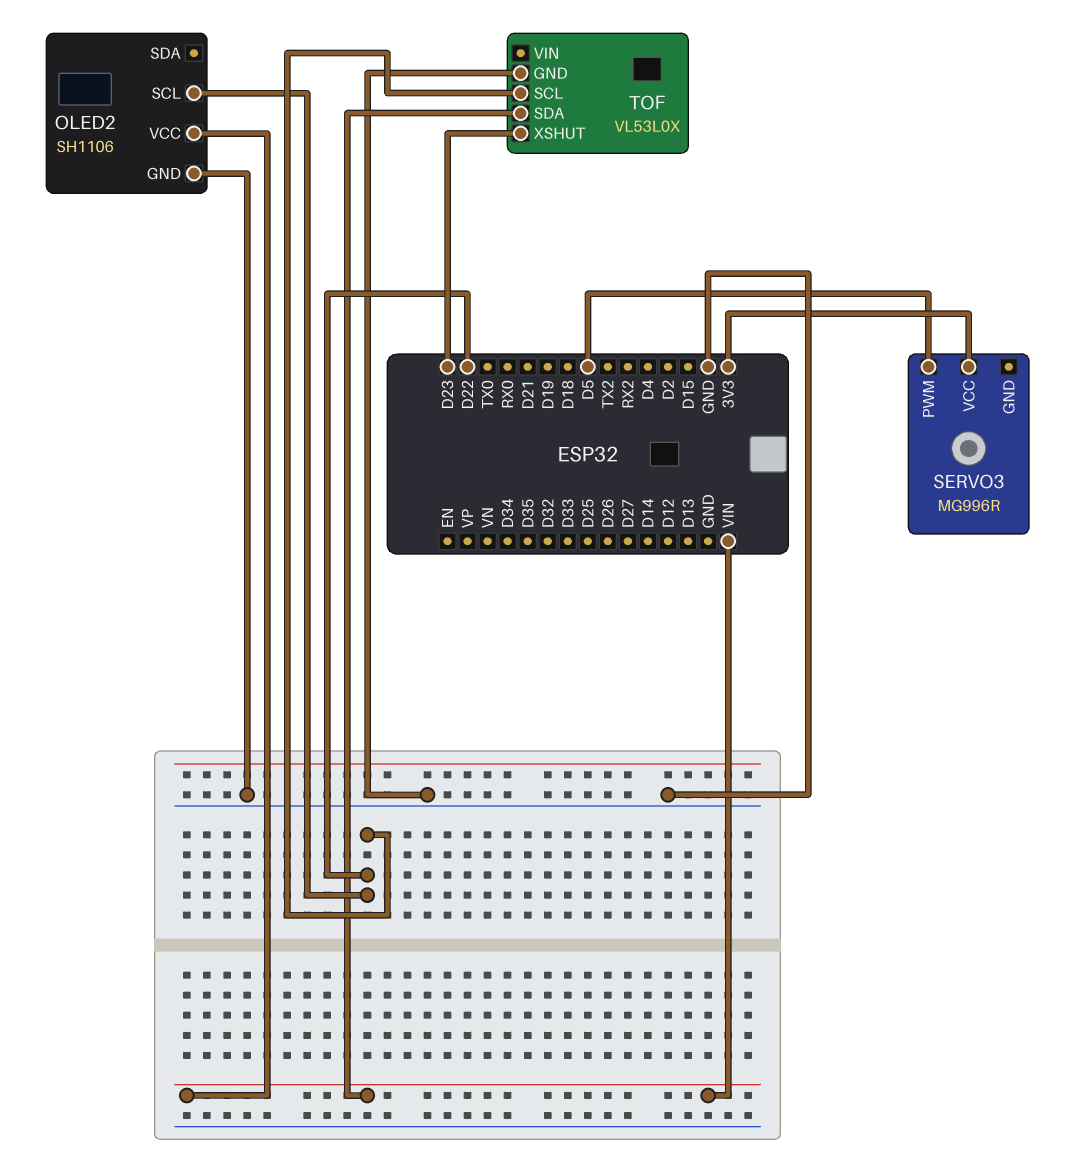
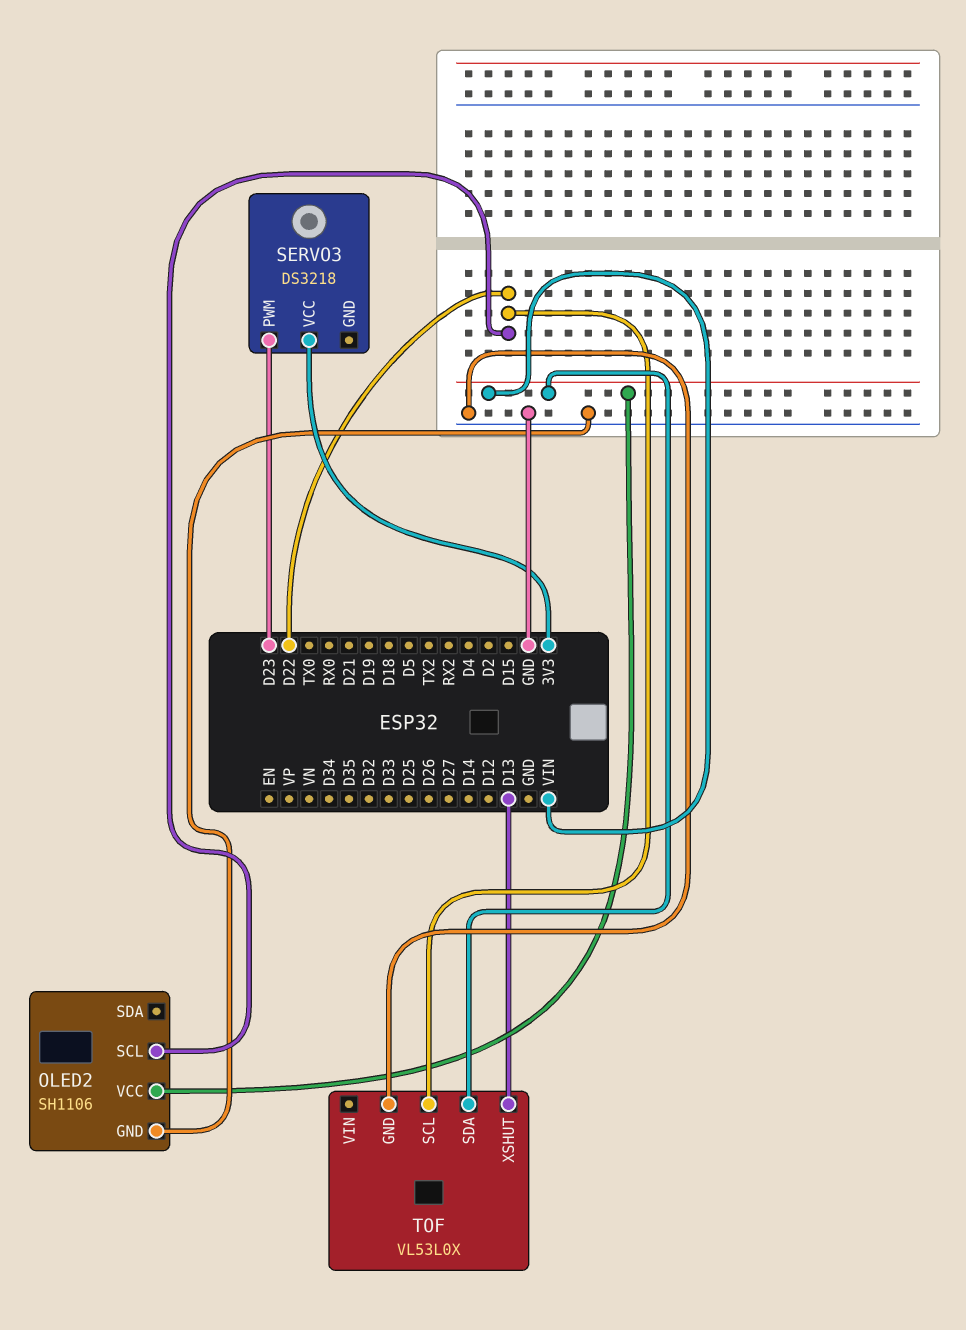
SERVO3: MG996R -> DS3218
SERVO3 pin PWM: D5 -> D23
TOF pin XSHUT: D23 -> D13

